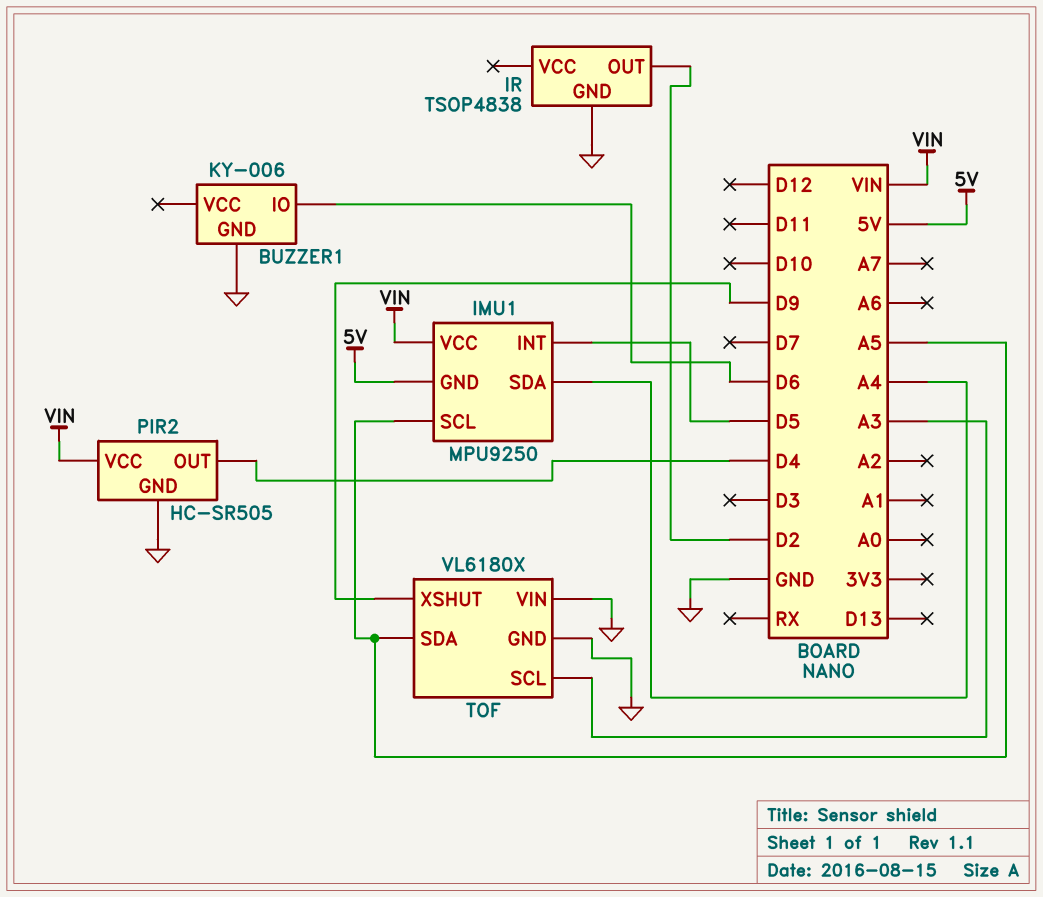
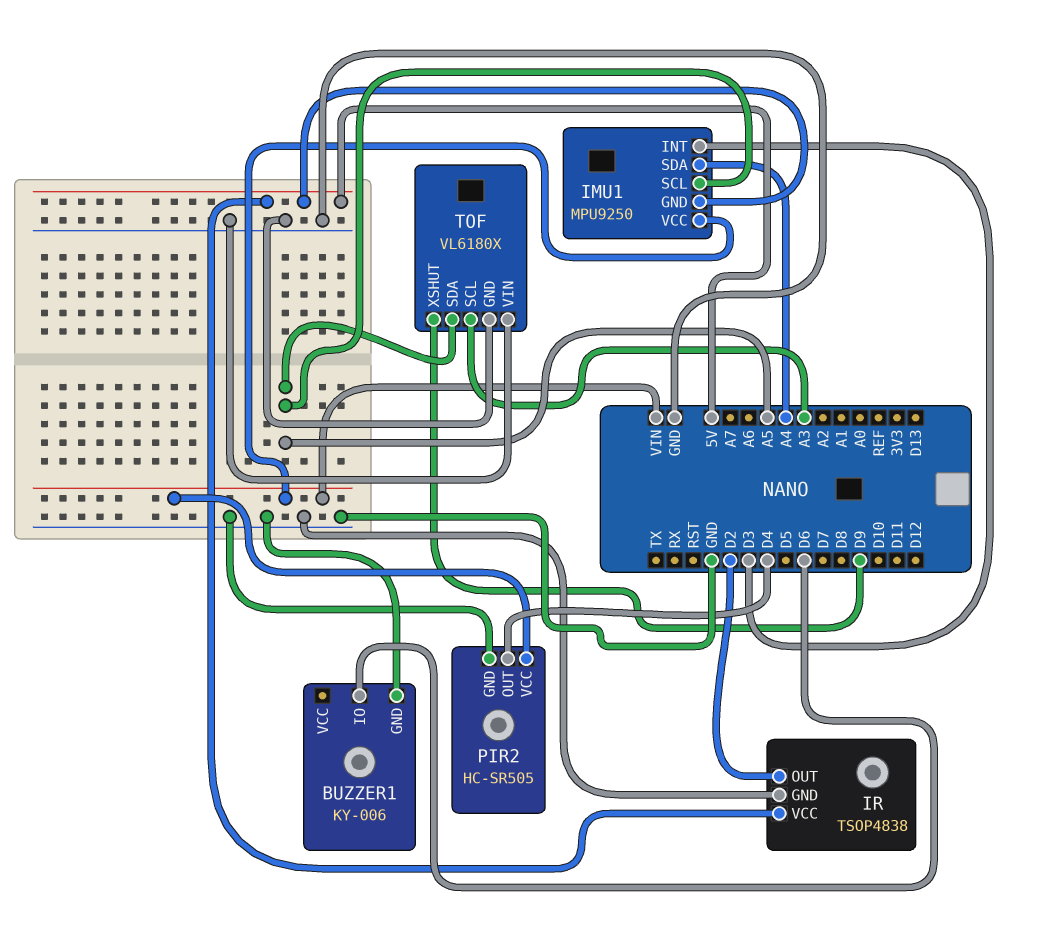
IMU1 pin INT: D5 -> D3
IR pin VCC: none -> 5V

